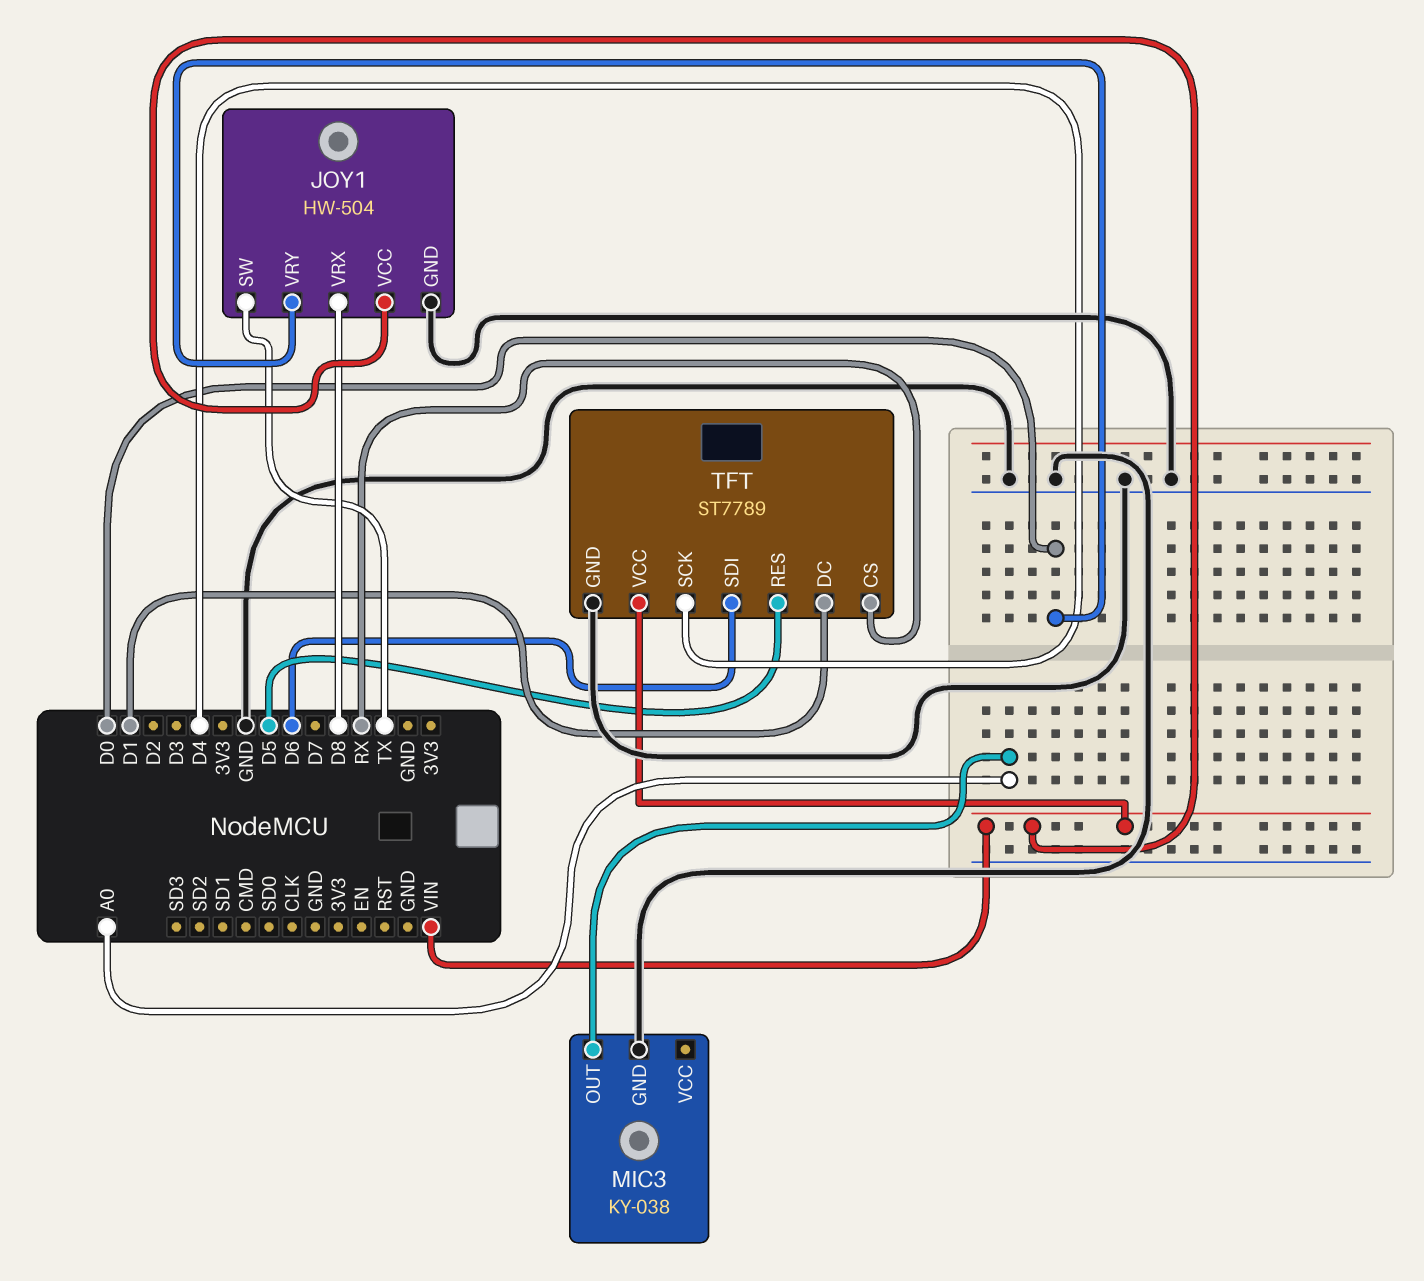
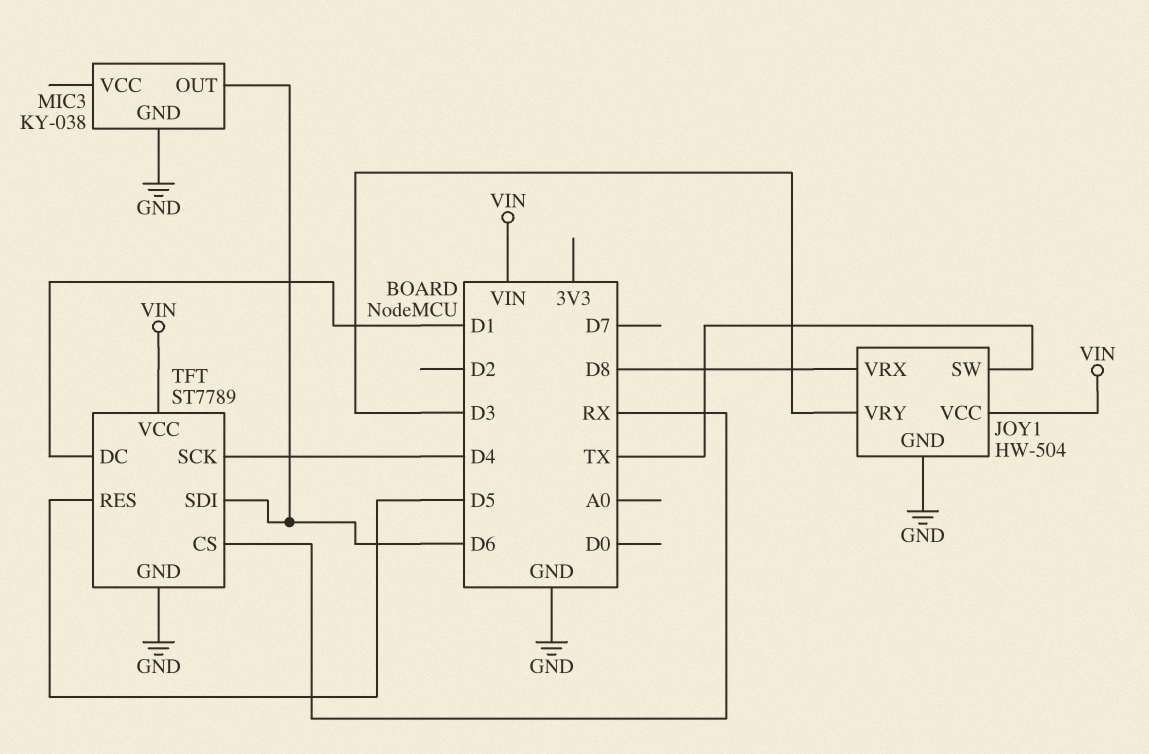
JOY1 pin VRY: D0 -> D3
MIC3 pin OUT: A0 -> D6

